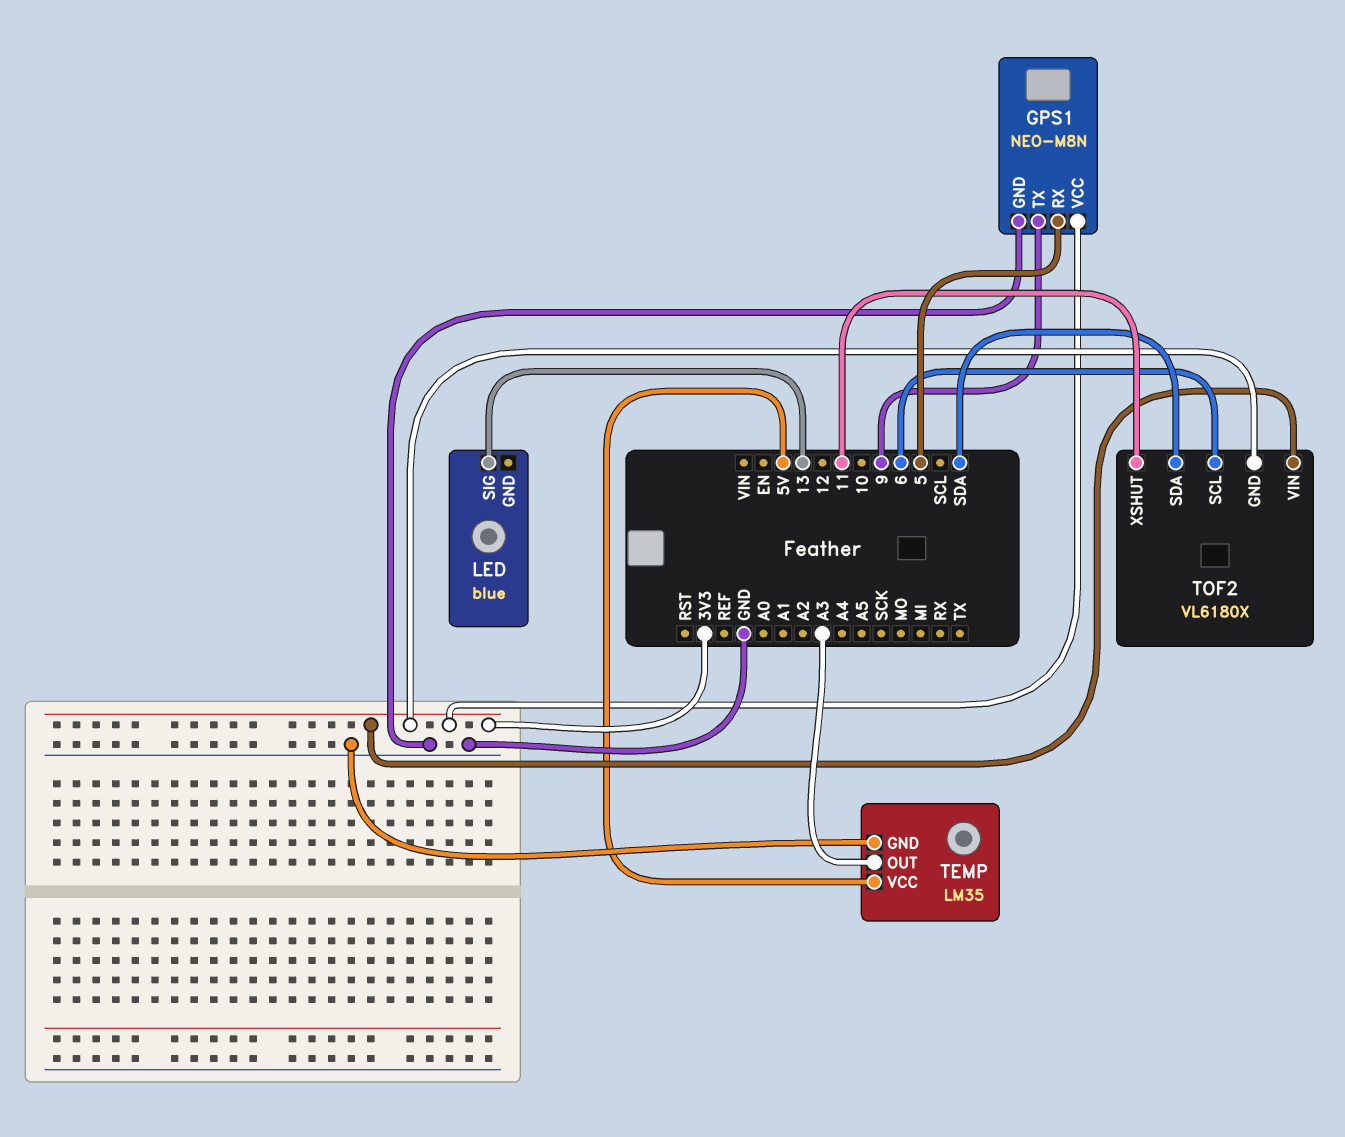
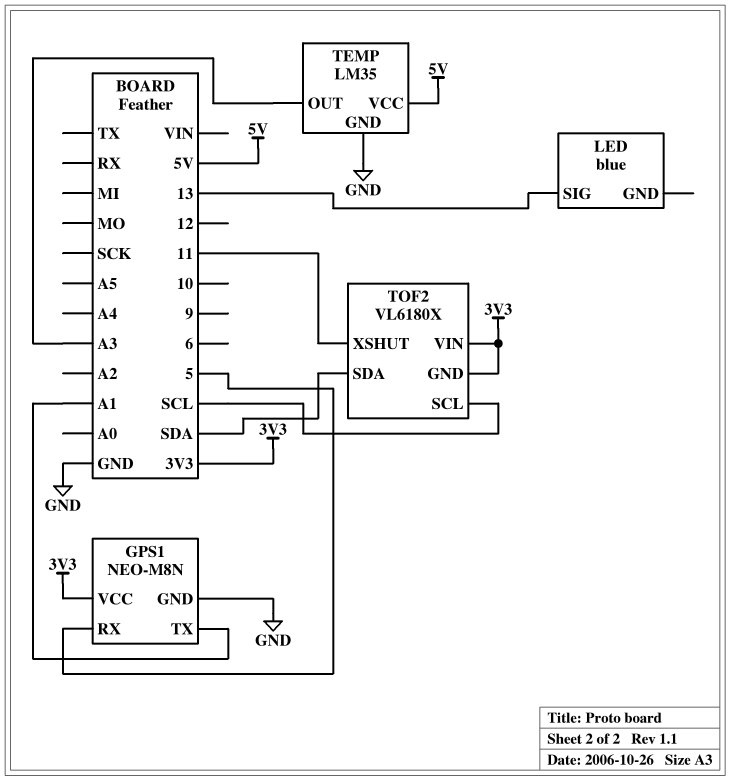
GPS1 pin TX: 9 -> A1
TOF2 pin SCL: 6 -> SCL

